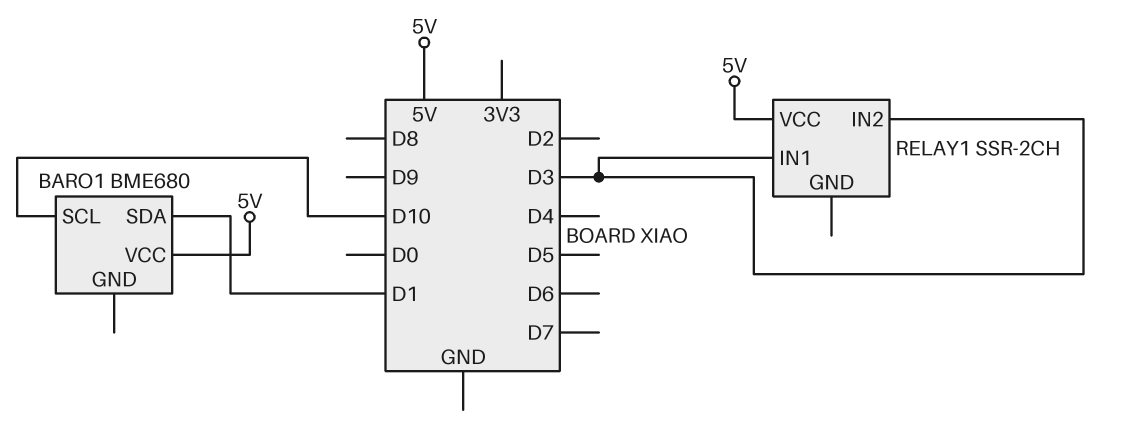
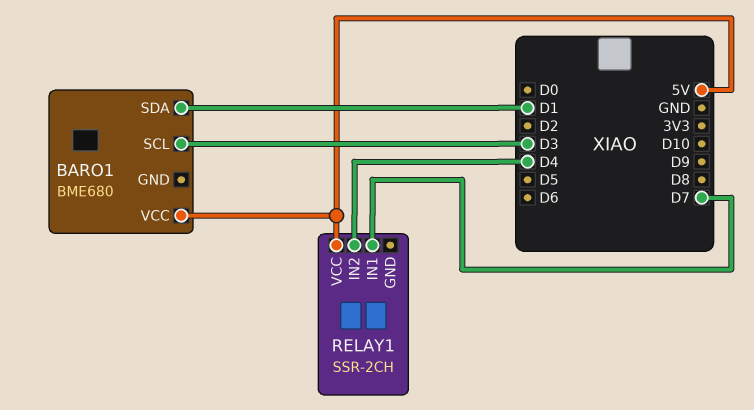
BARO1 pin SCL: D10 -> D3
RELAY1 pin IN1: D3 -> D7
RELAY1 pin IN2: D3 -> D4

